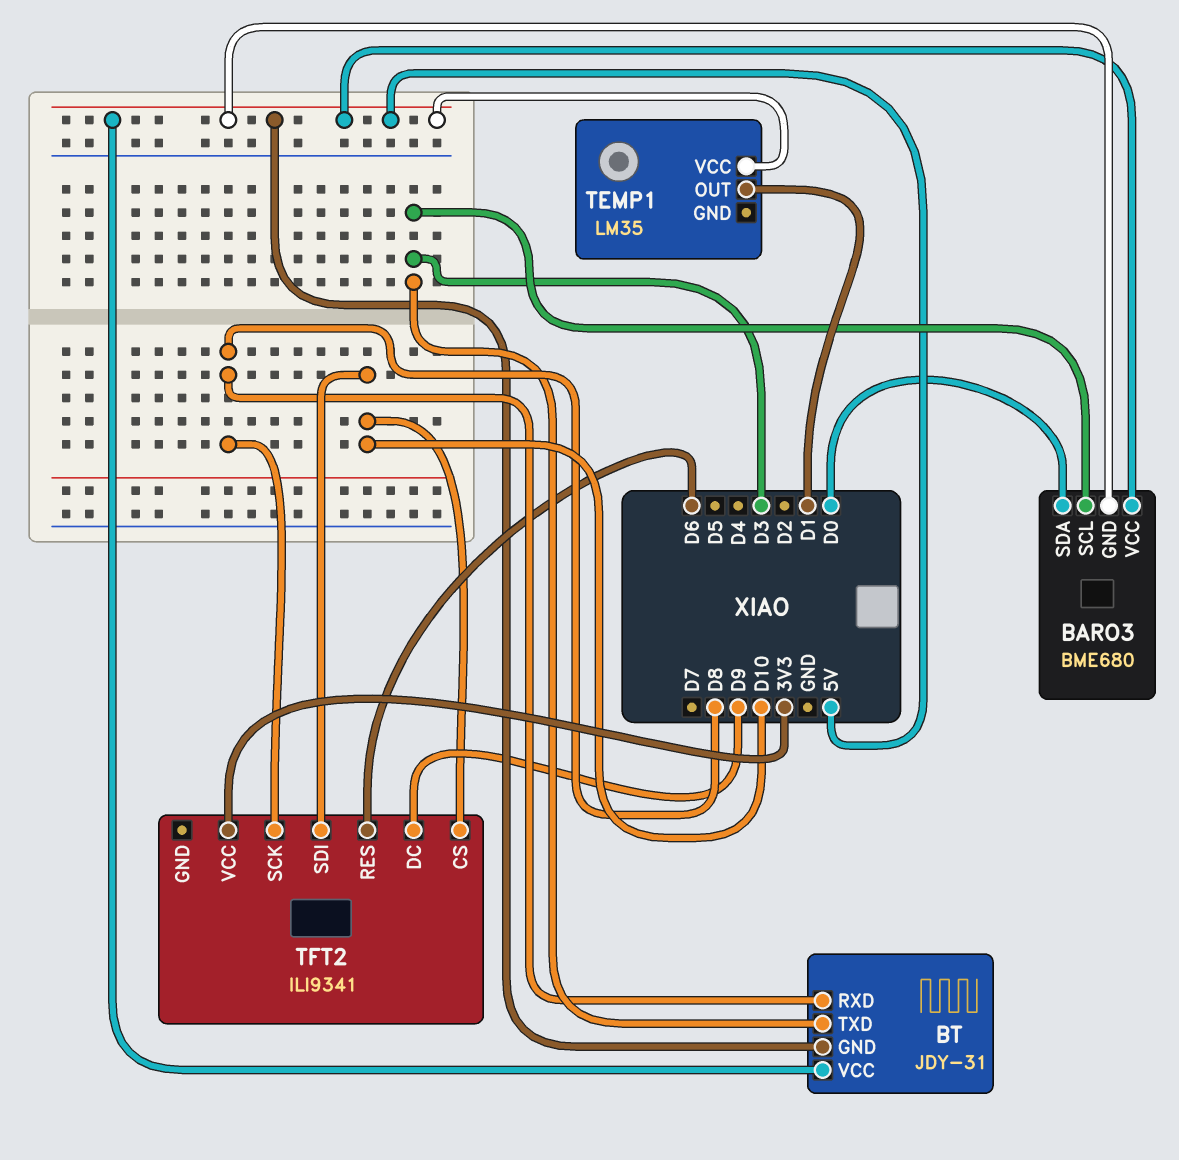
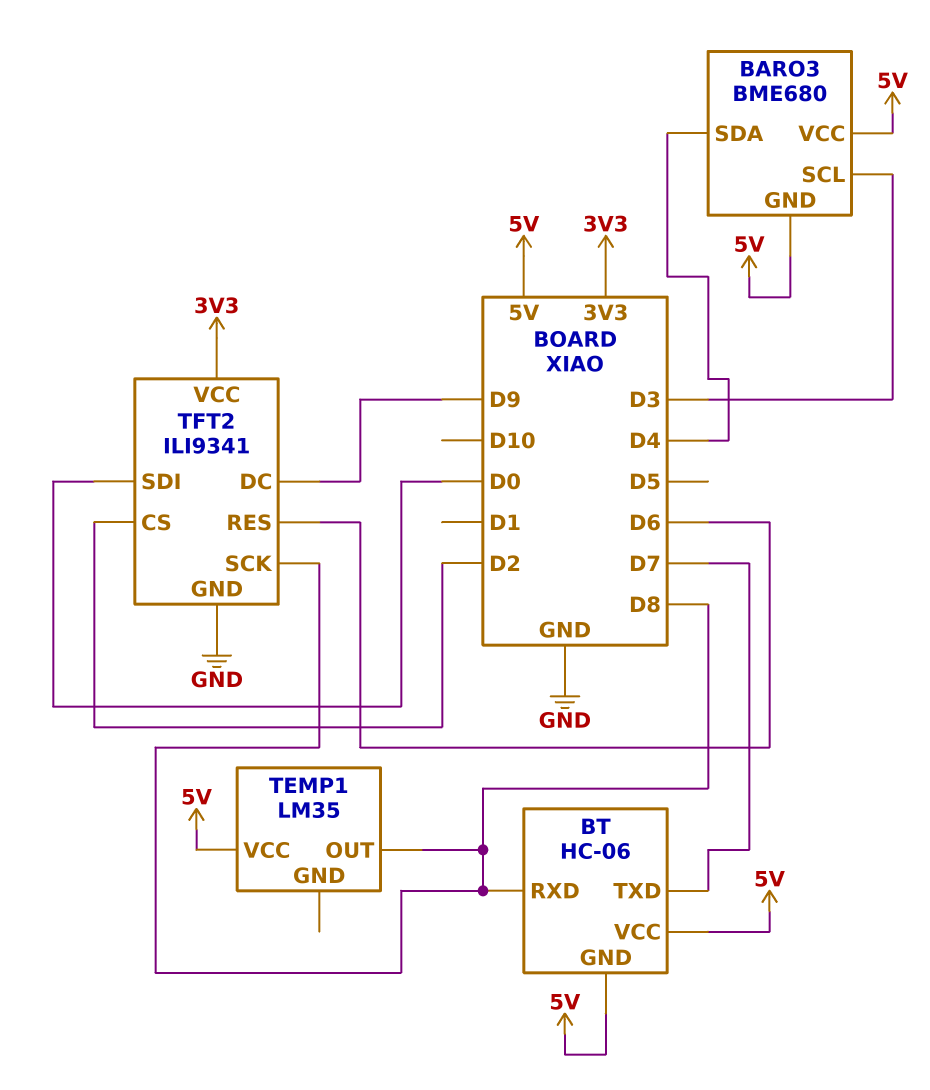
BARO3 pin SDA: D0 -> D4
BT: JDY-31 -> HC-06
BT pin TXD: D3 -> D7
TEMP1 pin OUT: D1 -> D8
TFT2 pin CS: D10 -> D2
TFT2 pin GND: none -> GND
TFT2 pin SDI: D10 -> D0

